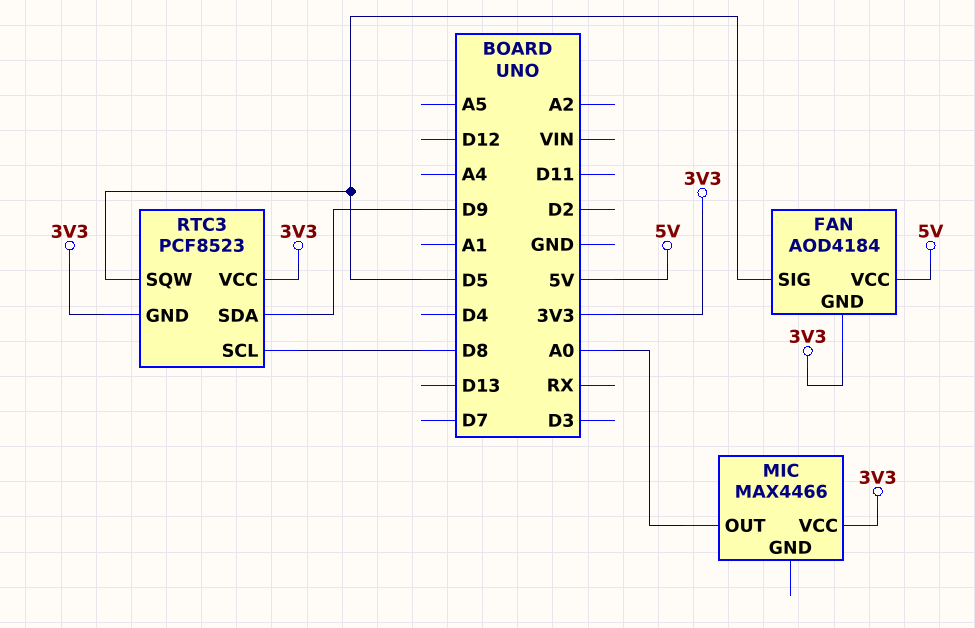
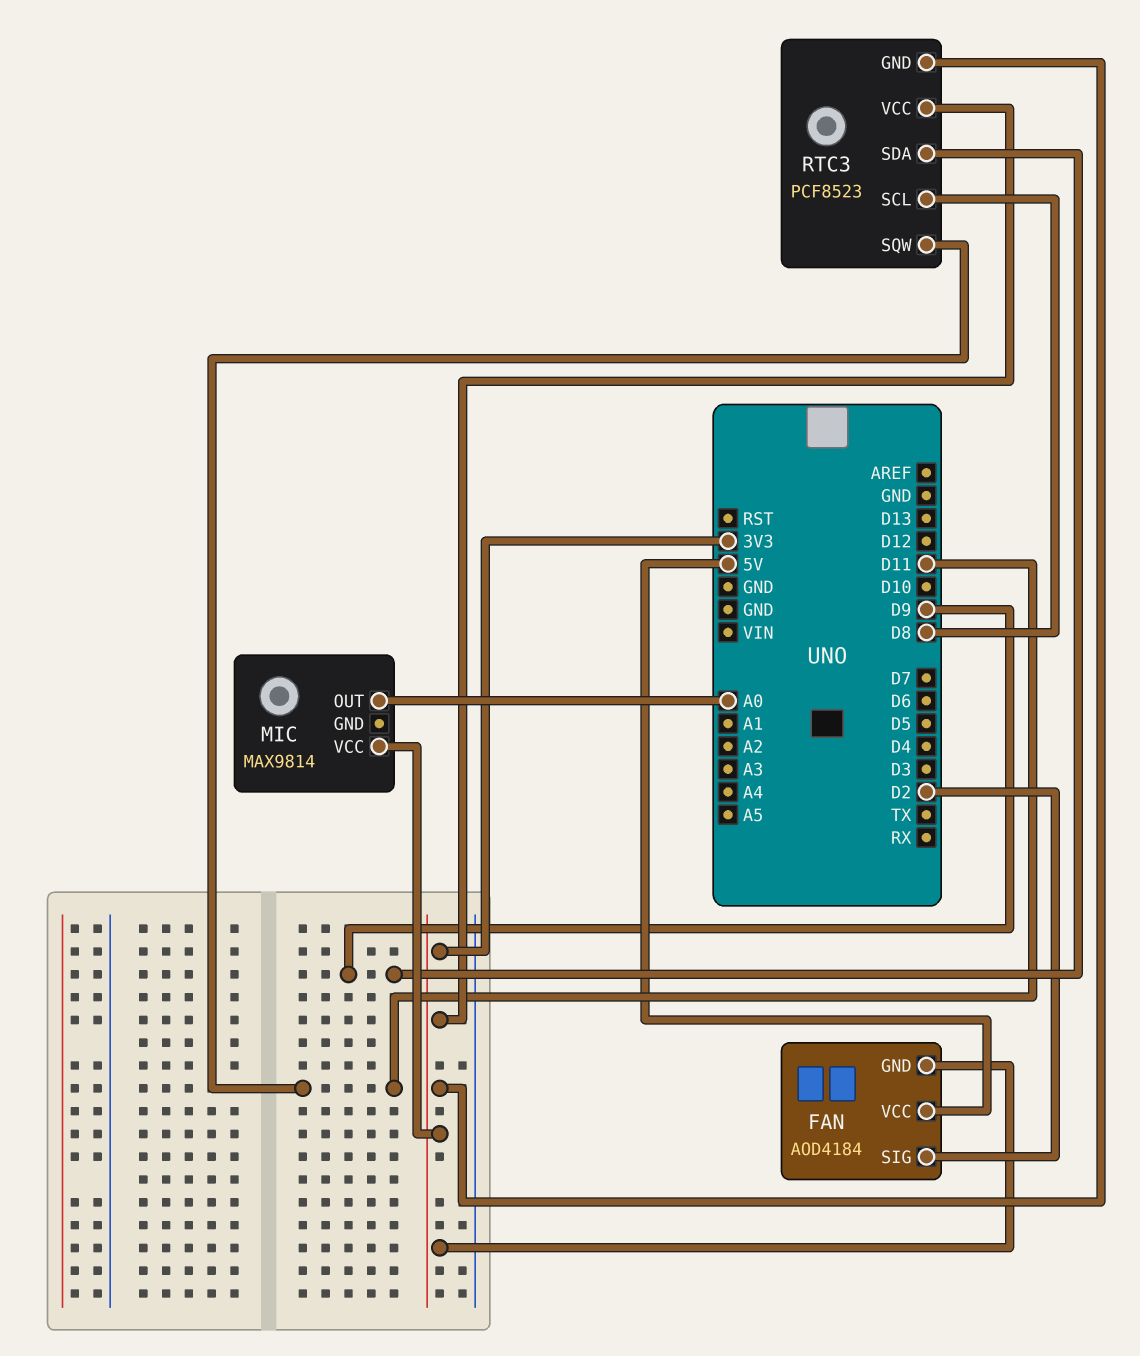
FAN pin SIG: D5 -> D2
MIC: MAX4466 -> MAX9814
RTC3 pin SQW: D5 -> D11

